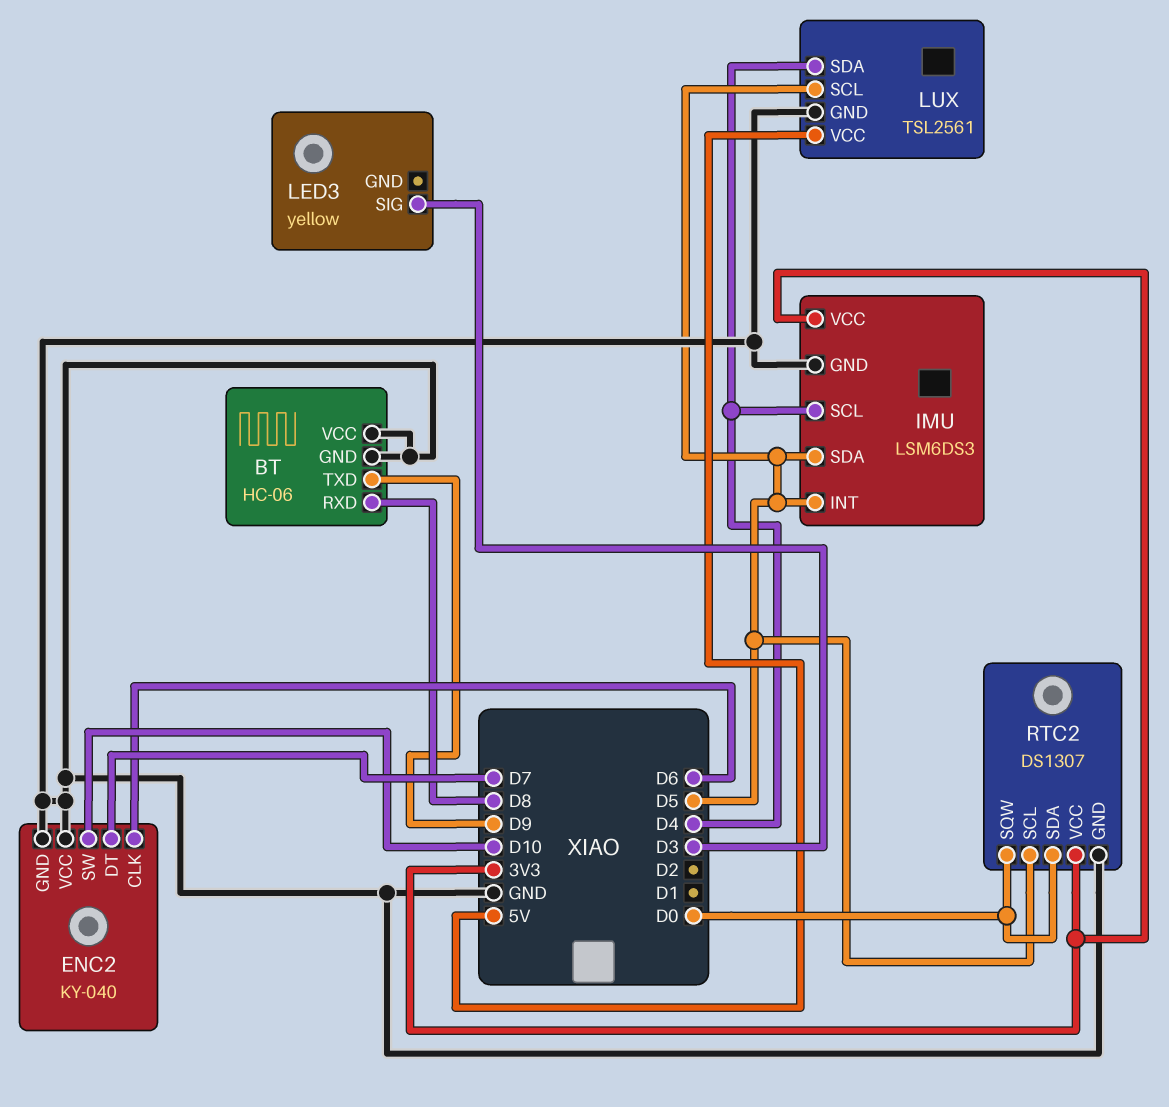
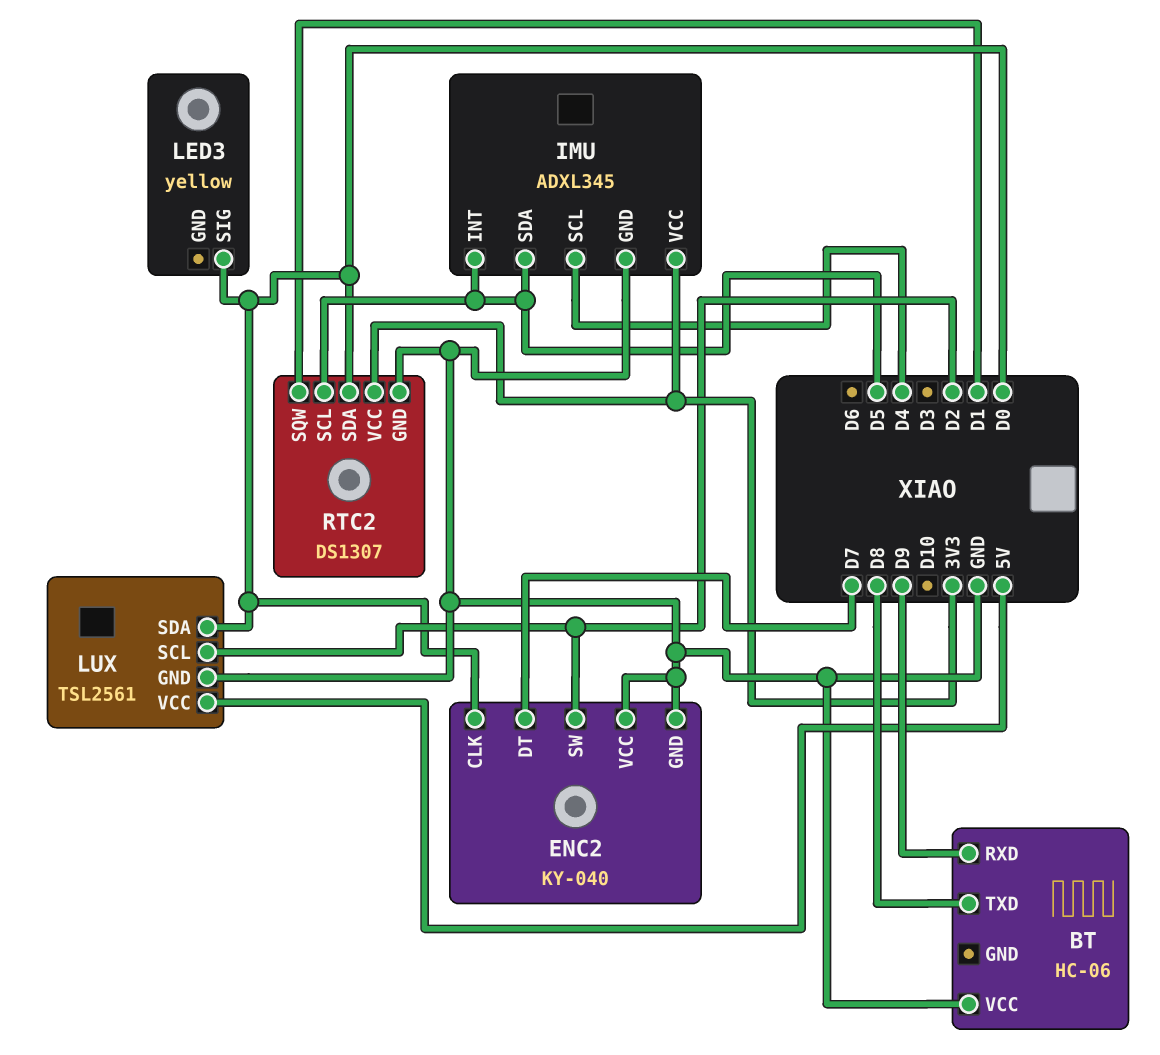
BT pin GND: GND -> none
BT pin RXD: D8 -> D9
BT pin TXD: D9 -> D8
ENC2 pin CLK: D6 -> D0
ENC2 pin SW: D10 -> D2
IMU: LSM6DS3 -> ADXL345
LED3 pin SIG: D3 -> D0
LUX pin SCL: D5 -> D2
LUX pin SDA: D4 -> D0
RTC2 pin SQW: D0 -> D1

